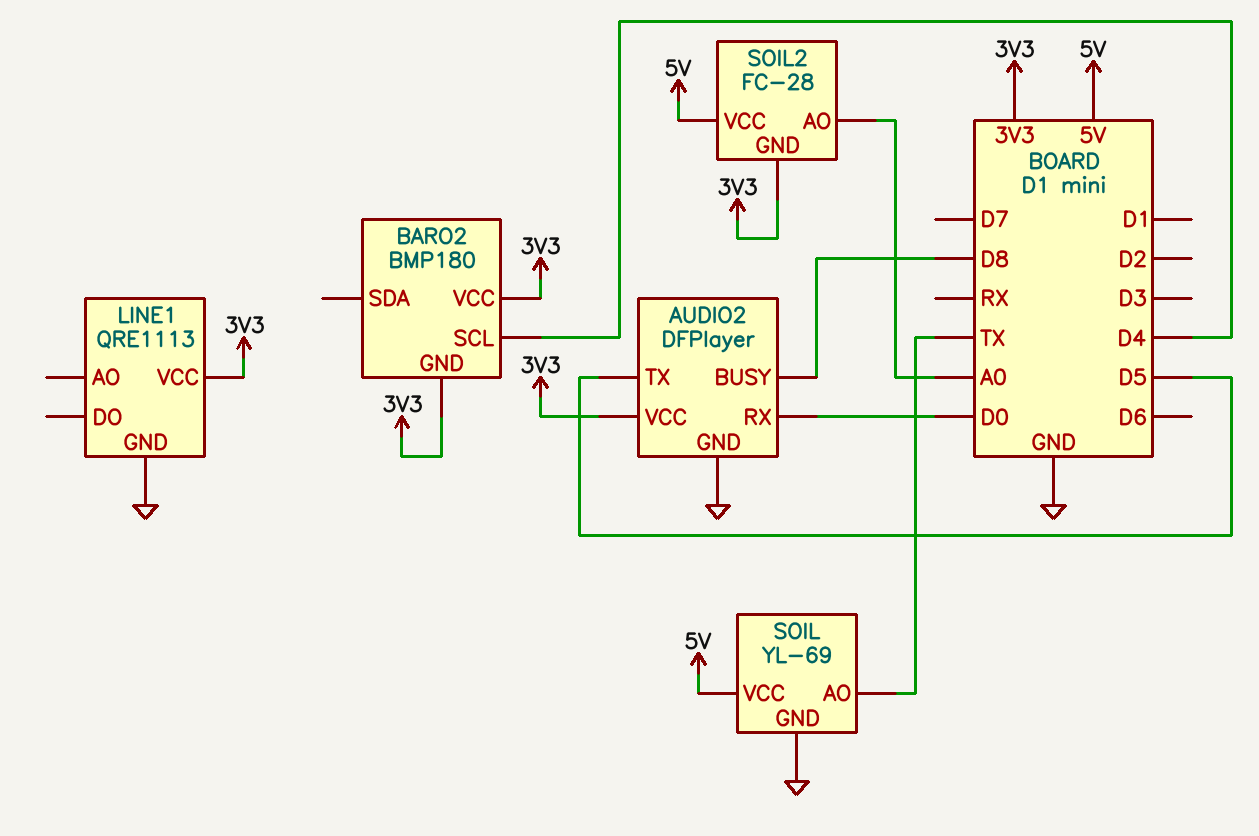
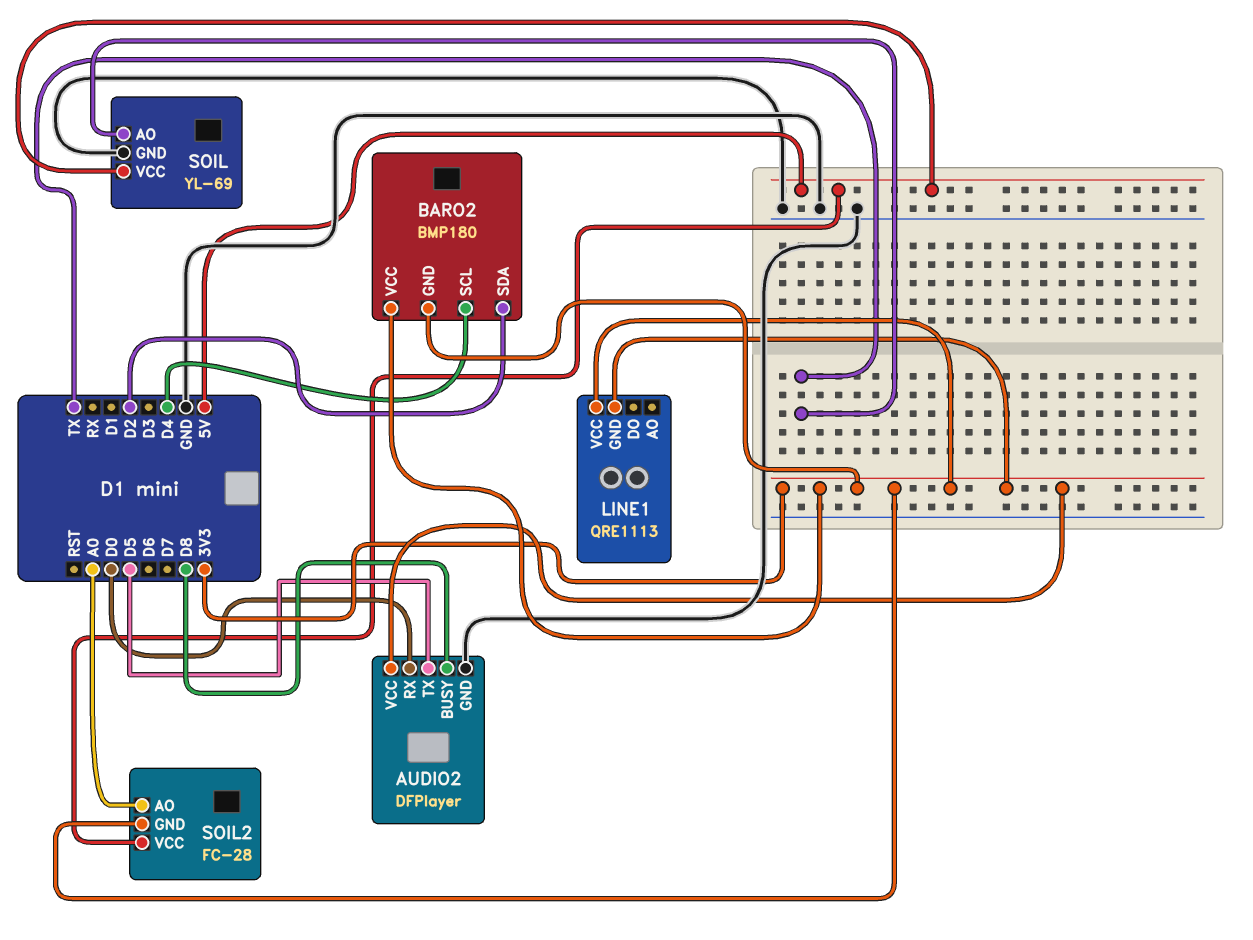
BARO2 pin SDA: none -> D2
LINE1 pin GND: GND -> 3V3

